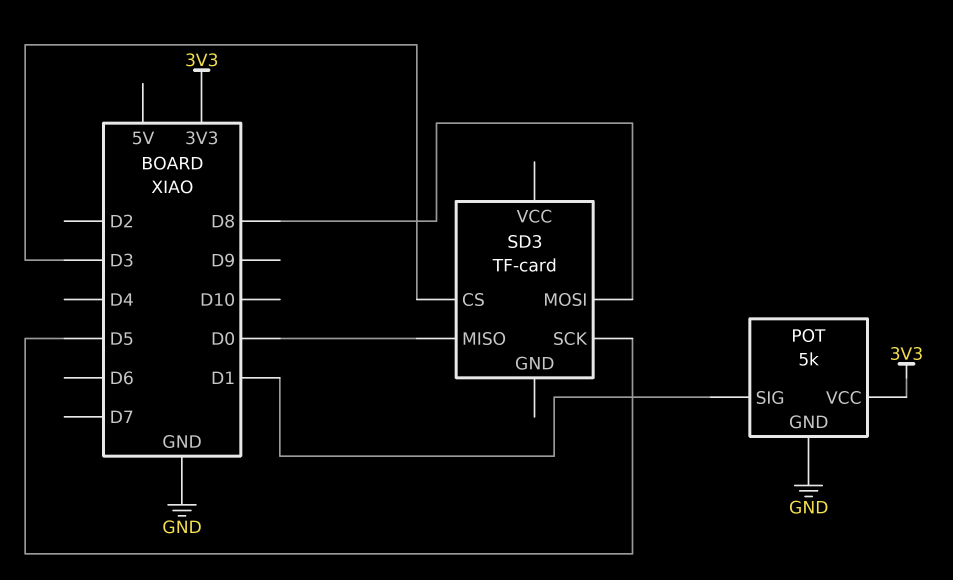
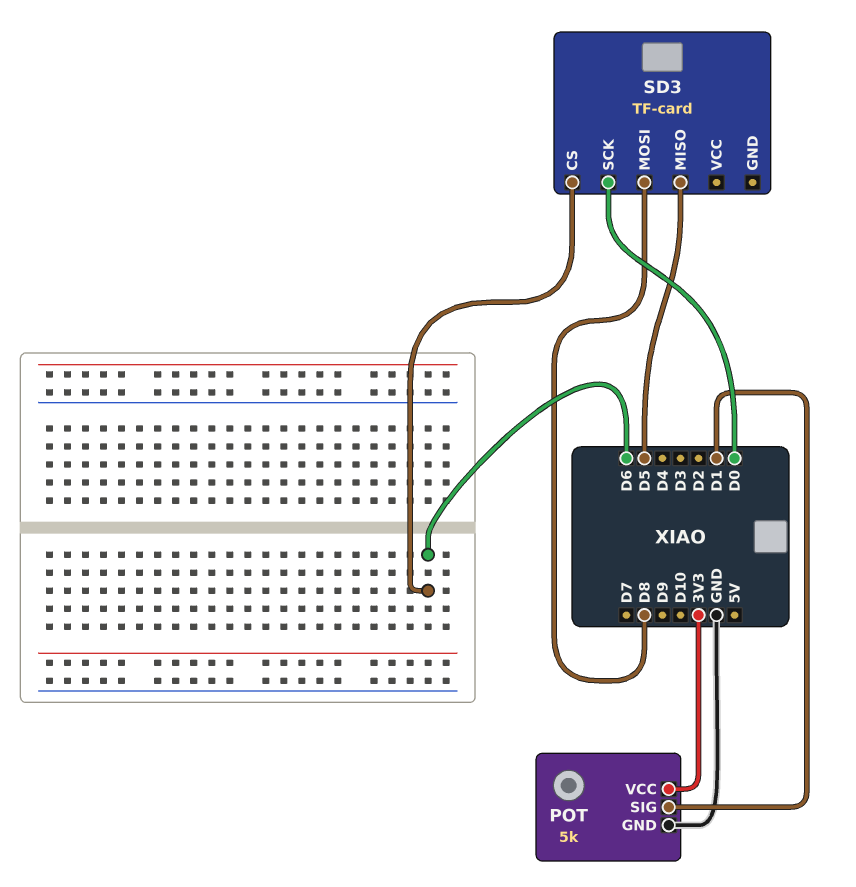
SD3 pin CS: D3 -> D6
SD3 pin MISO: D0 -> D5
SD3 pin SCK: D5 -> D0

